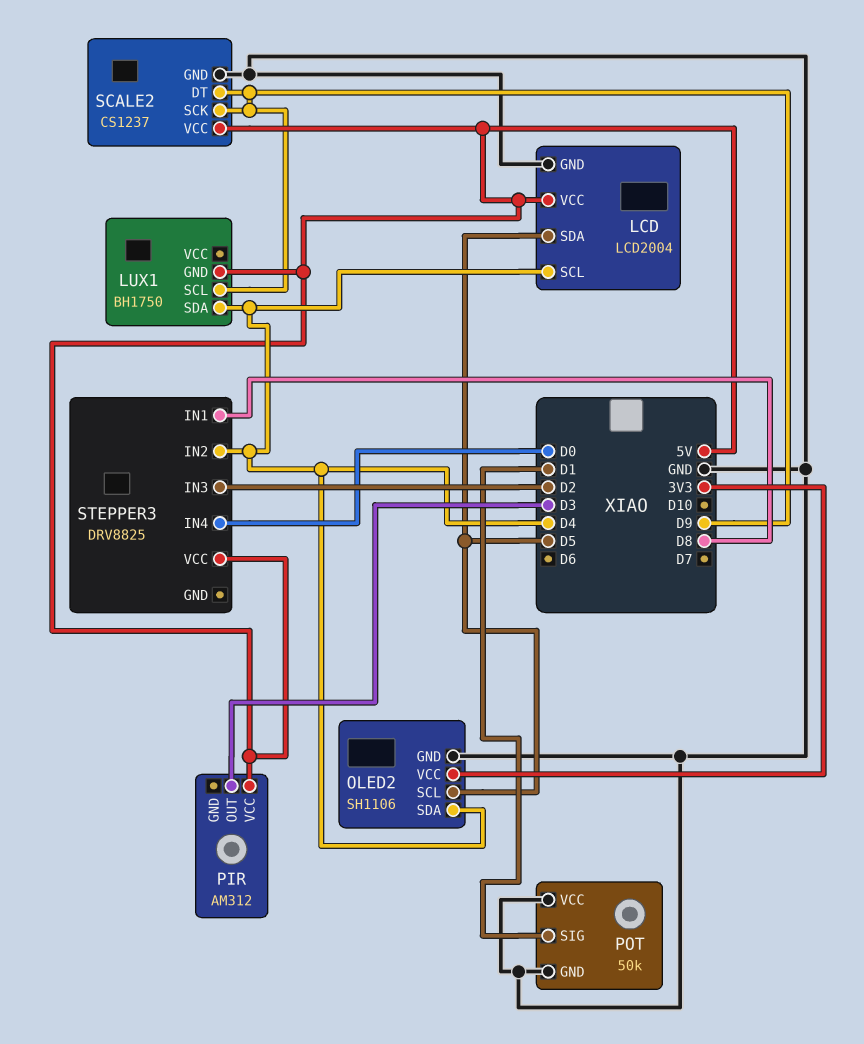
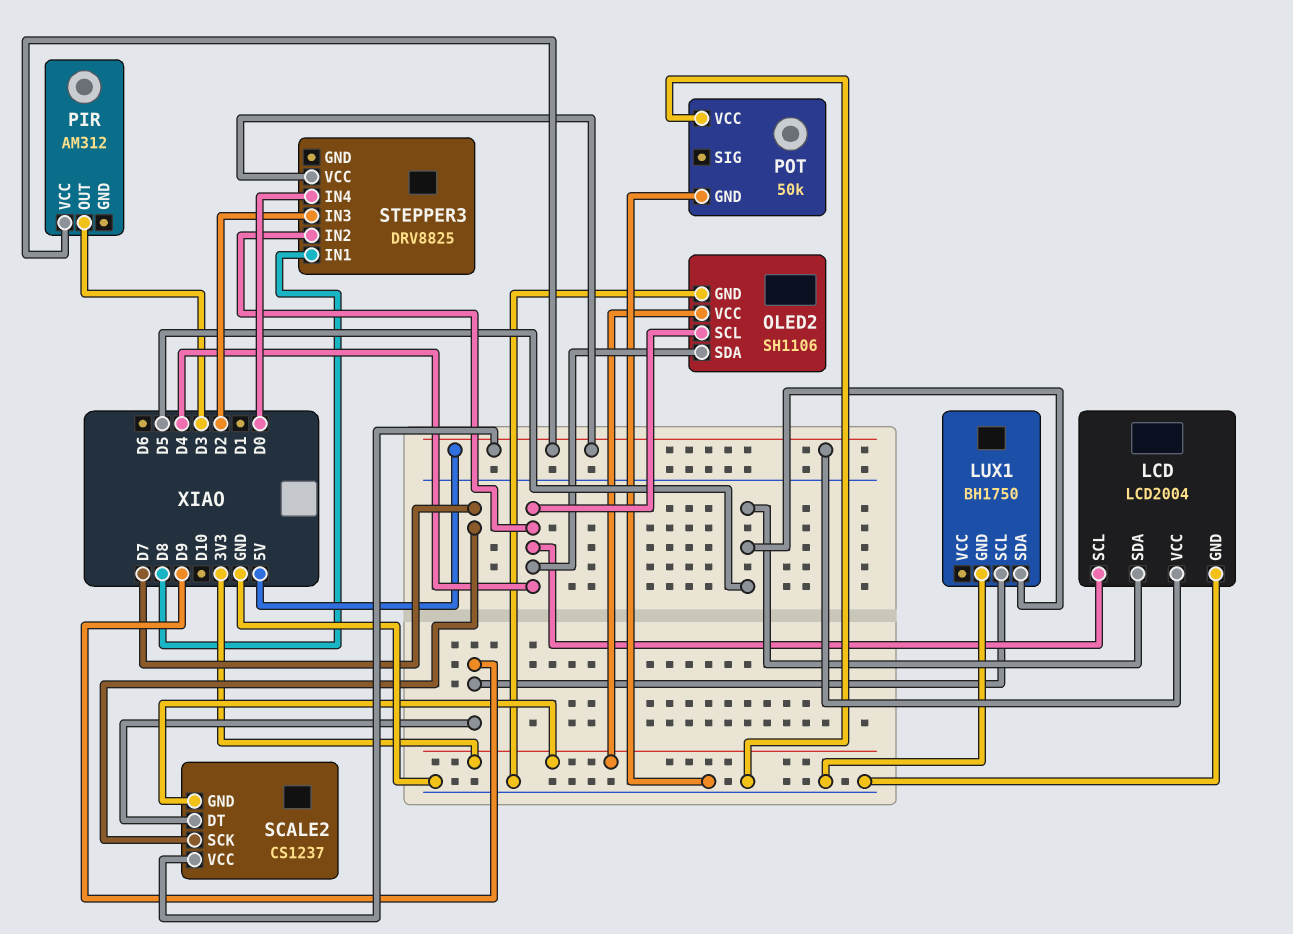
LUX1 pin GND: 5V -> GND
LUX1 pin SDA: D4 -> D5
OLED2 pin SCL: D5 -> D4
POT pin SIG: D1 -> none
SCALE2 pin GND: GND -> 3V3
SCALE2 pin SCK: D9 -> D7

